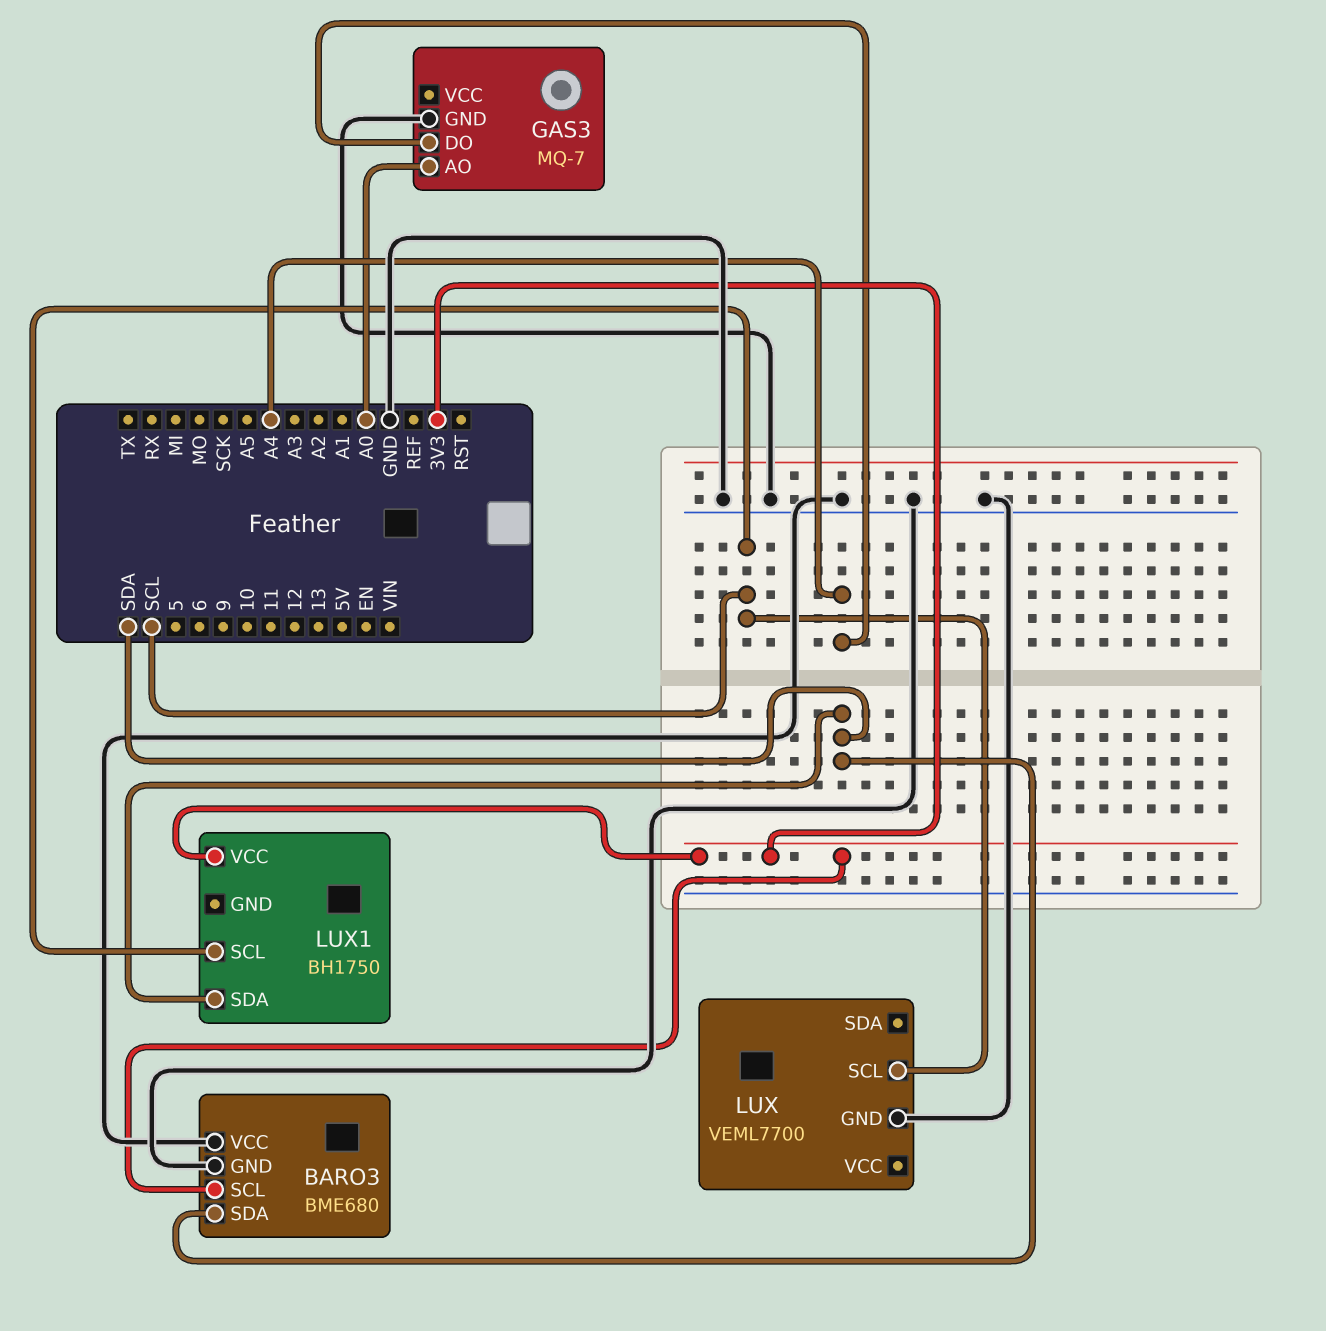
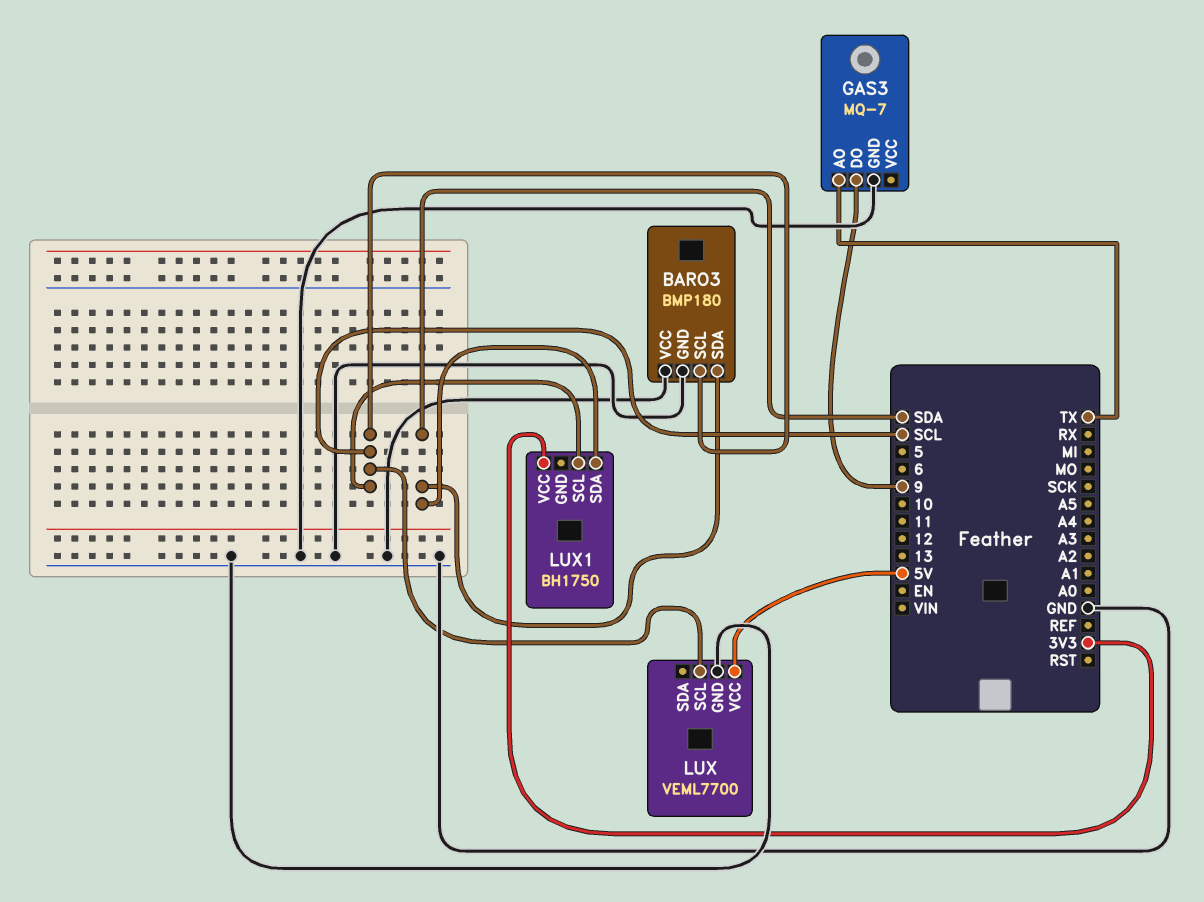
BARO3: BME680 -> BMP180
BARO3 pin SCL: 3V3 -> SCL
GAS3 pin AO: A0 -> TX
GAS3 pin DO: A4 -> 9
LUX pin VCC: none -> 5V

